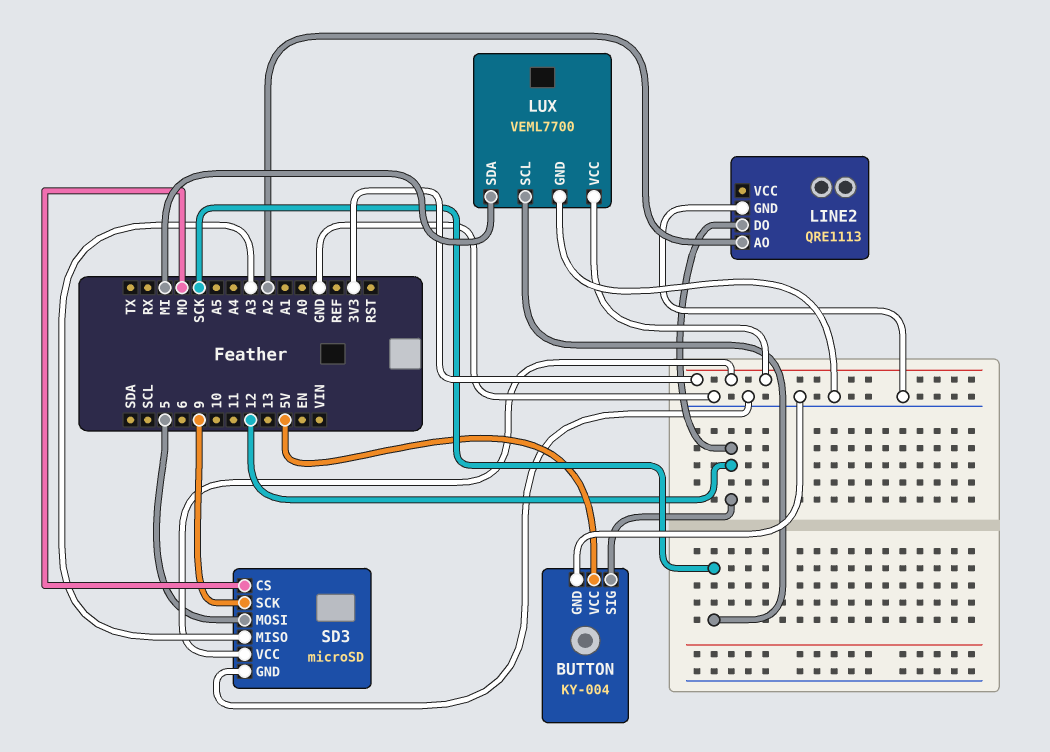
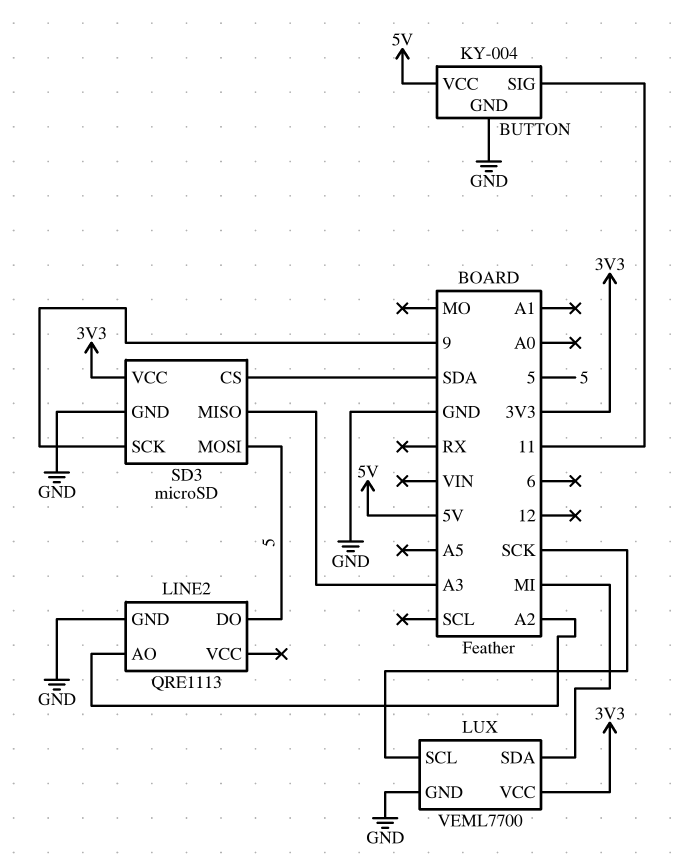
BUTTON pin SIG: 12 -> 11
LINE2 pin DO: 12 -> 5
SD3 pin CS: MO -> SDA

